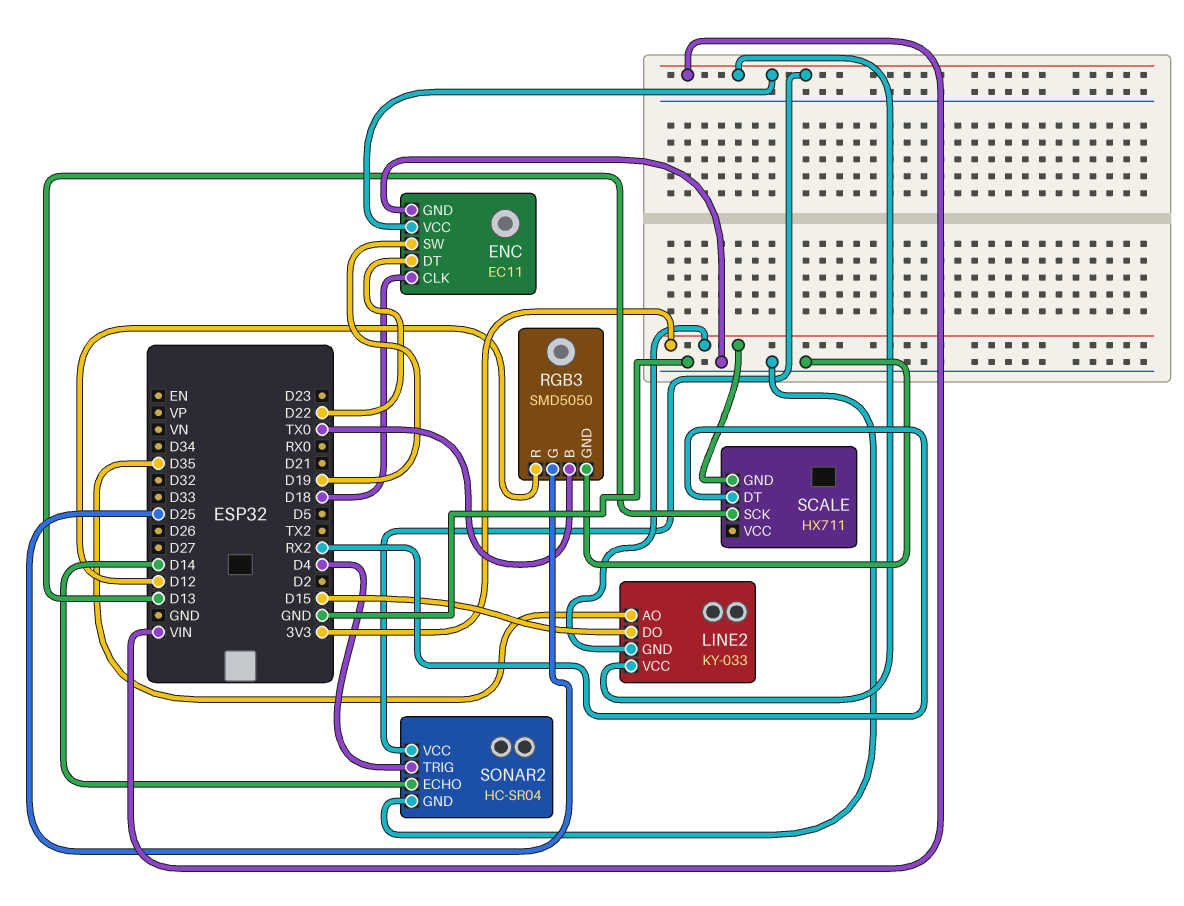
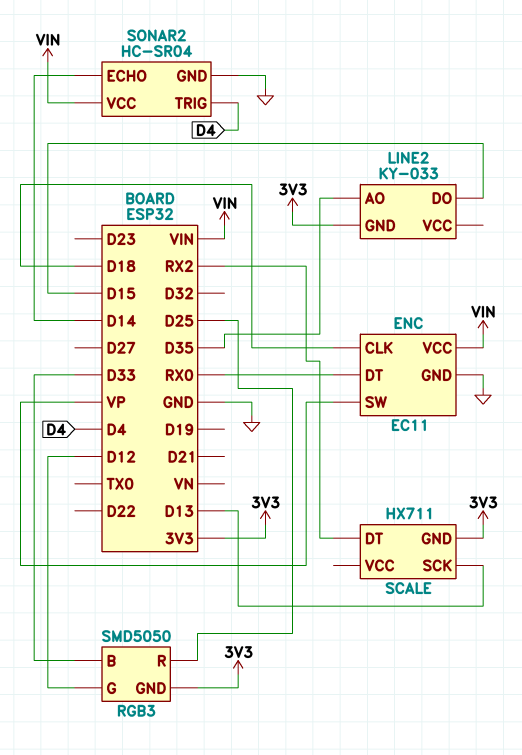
ENC pin DT: D22 -> RX0
ENC pin SW: D19 -> VP
LINE2 pin VCC: VIN -> none
RGB3 pin B: TX0 -> D33
RGB3 pin G: D25 -> D12
RGB3 pin GND: GND -> 3V3
RGB3 pin R: D12 -> D25

